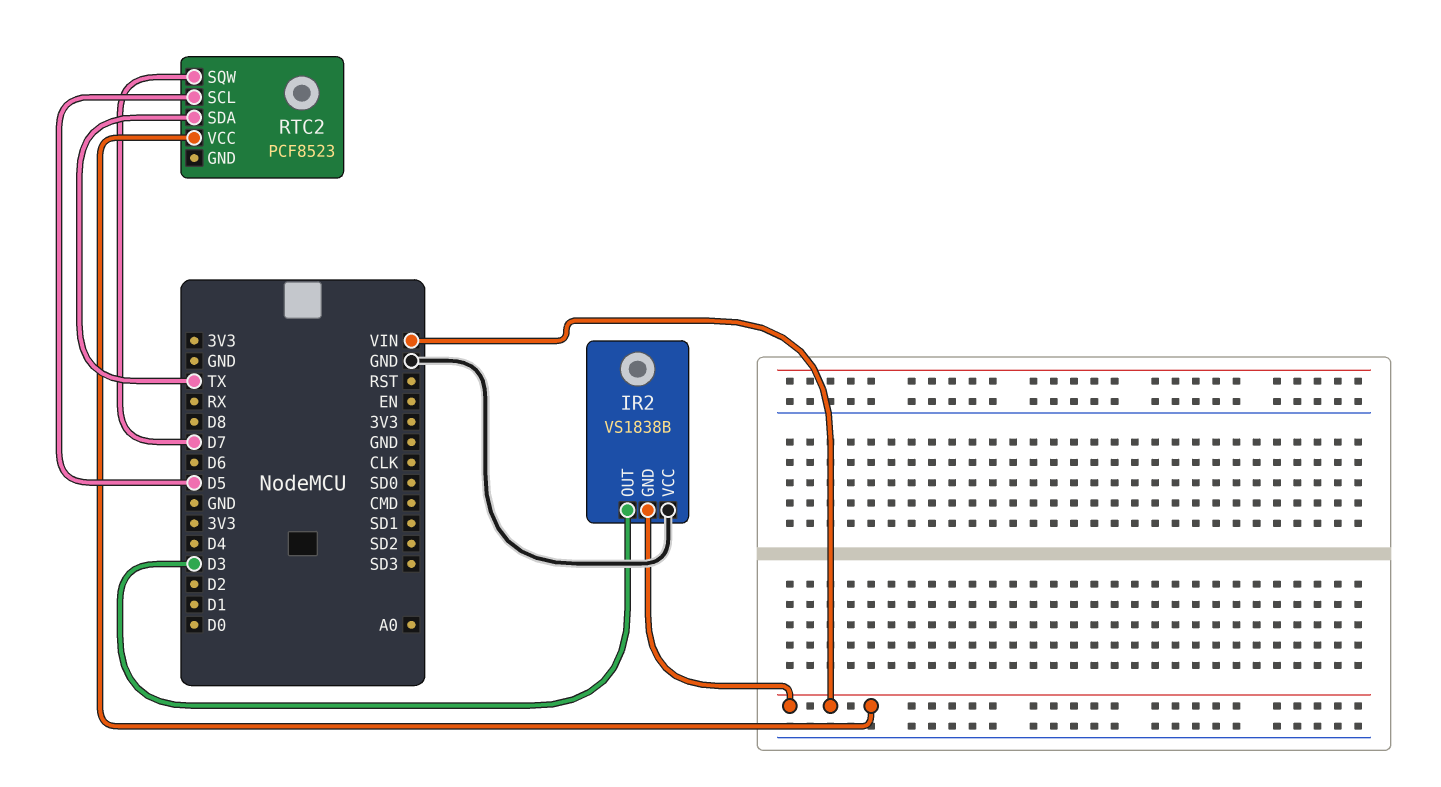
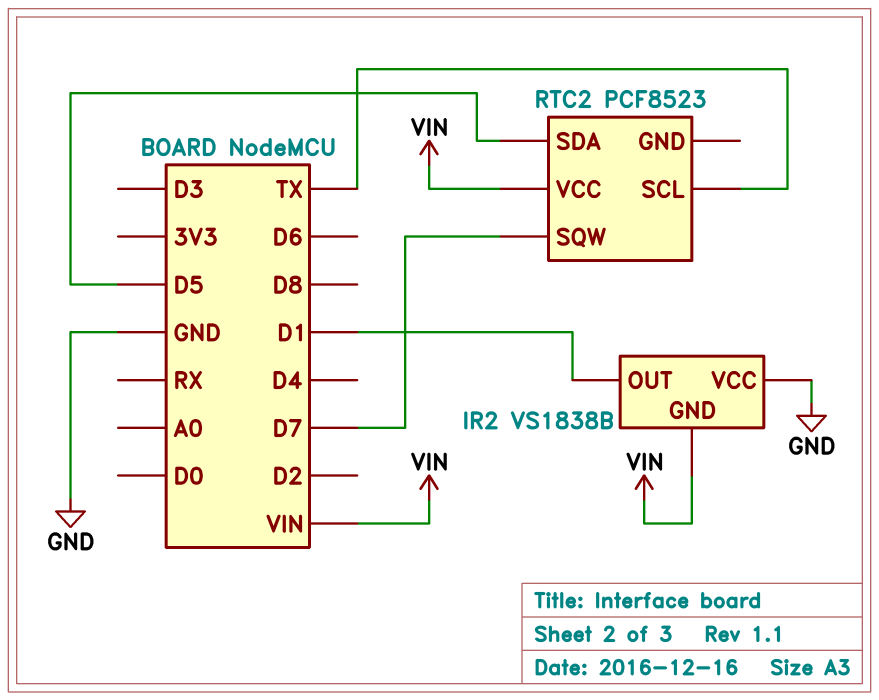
IR2 pin OUT: D3 -> D1
RTC2 pin SCL: D5 -> TX
RTC2 pin SDA: TX -> D5

